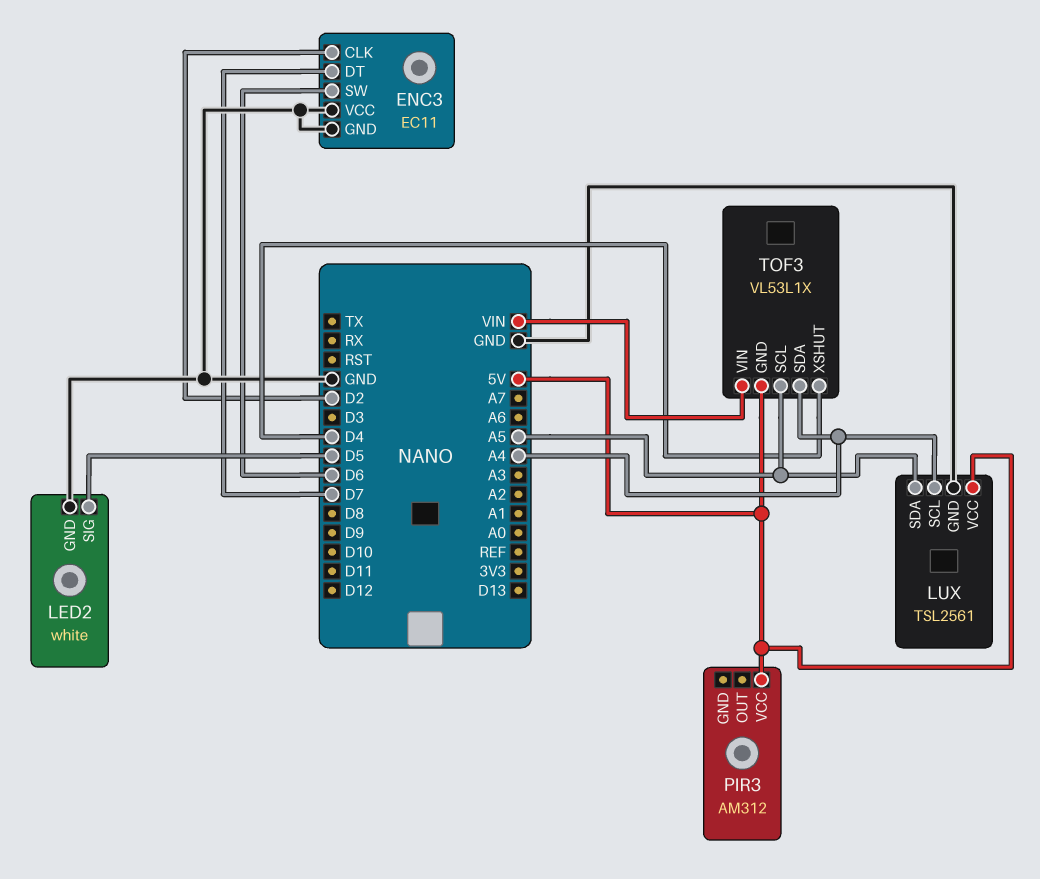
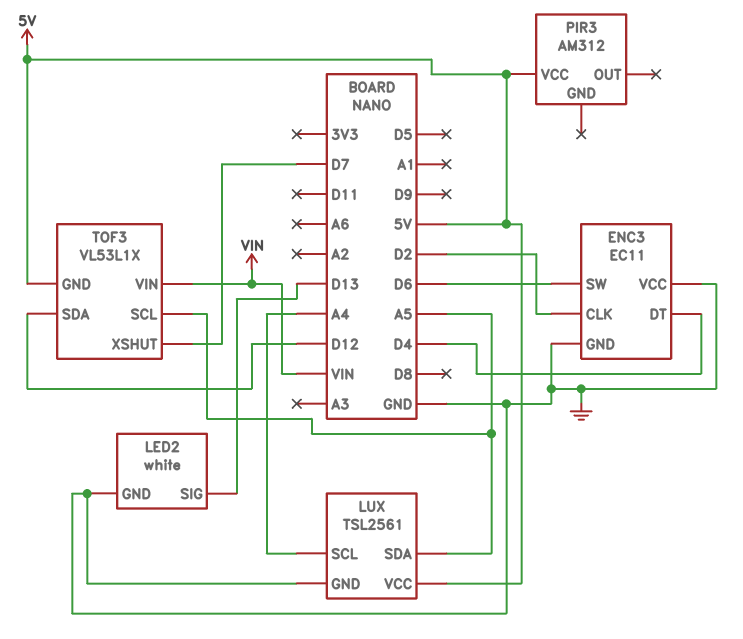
ENC3 pin DT: D7 -> D4
LED2 pin SIG: D5 -> D13
TOF3 pin SDA: A4 -> D12
TOF3 pin XSHUT: D4 -> D7

